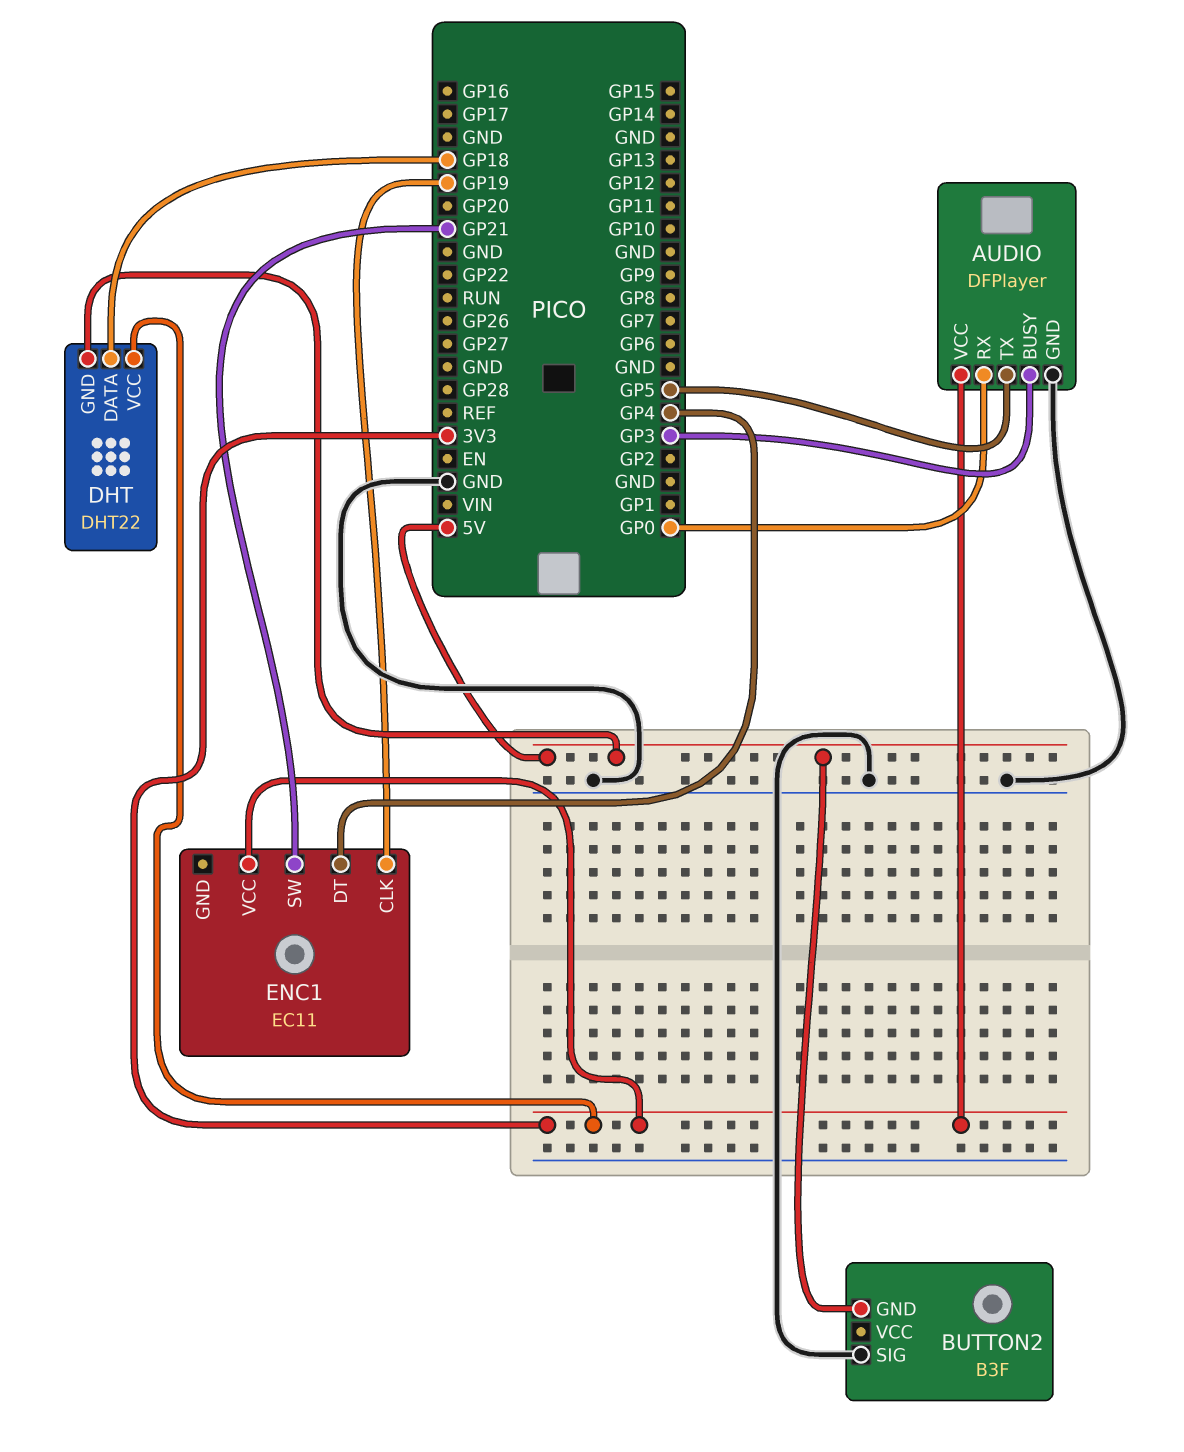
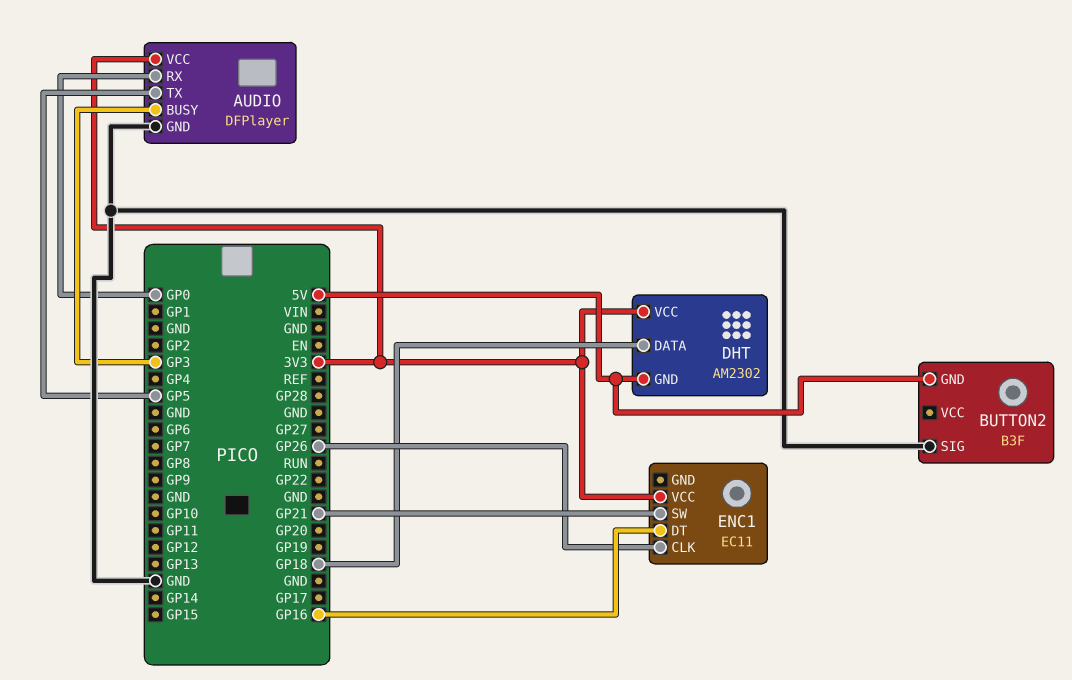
DHT: DHT22 -> AM2302
ENC1 pin CLK: GP19 -> GP26
ENC1 pin DT: GP4 -> GP16

